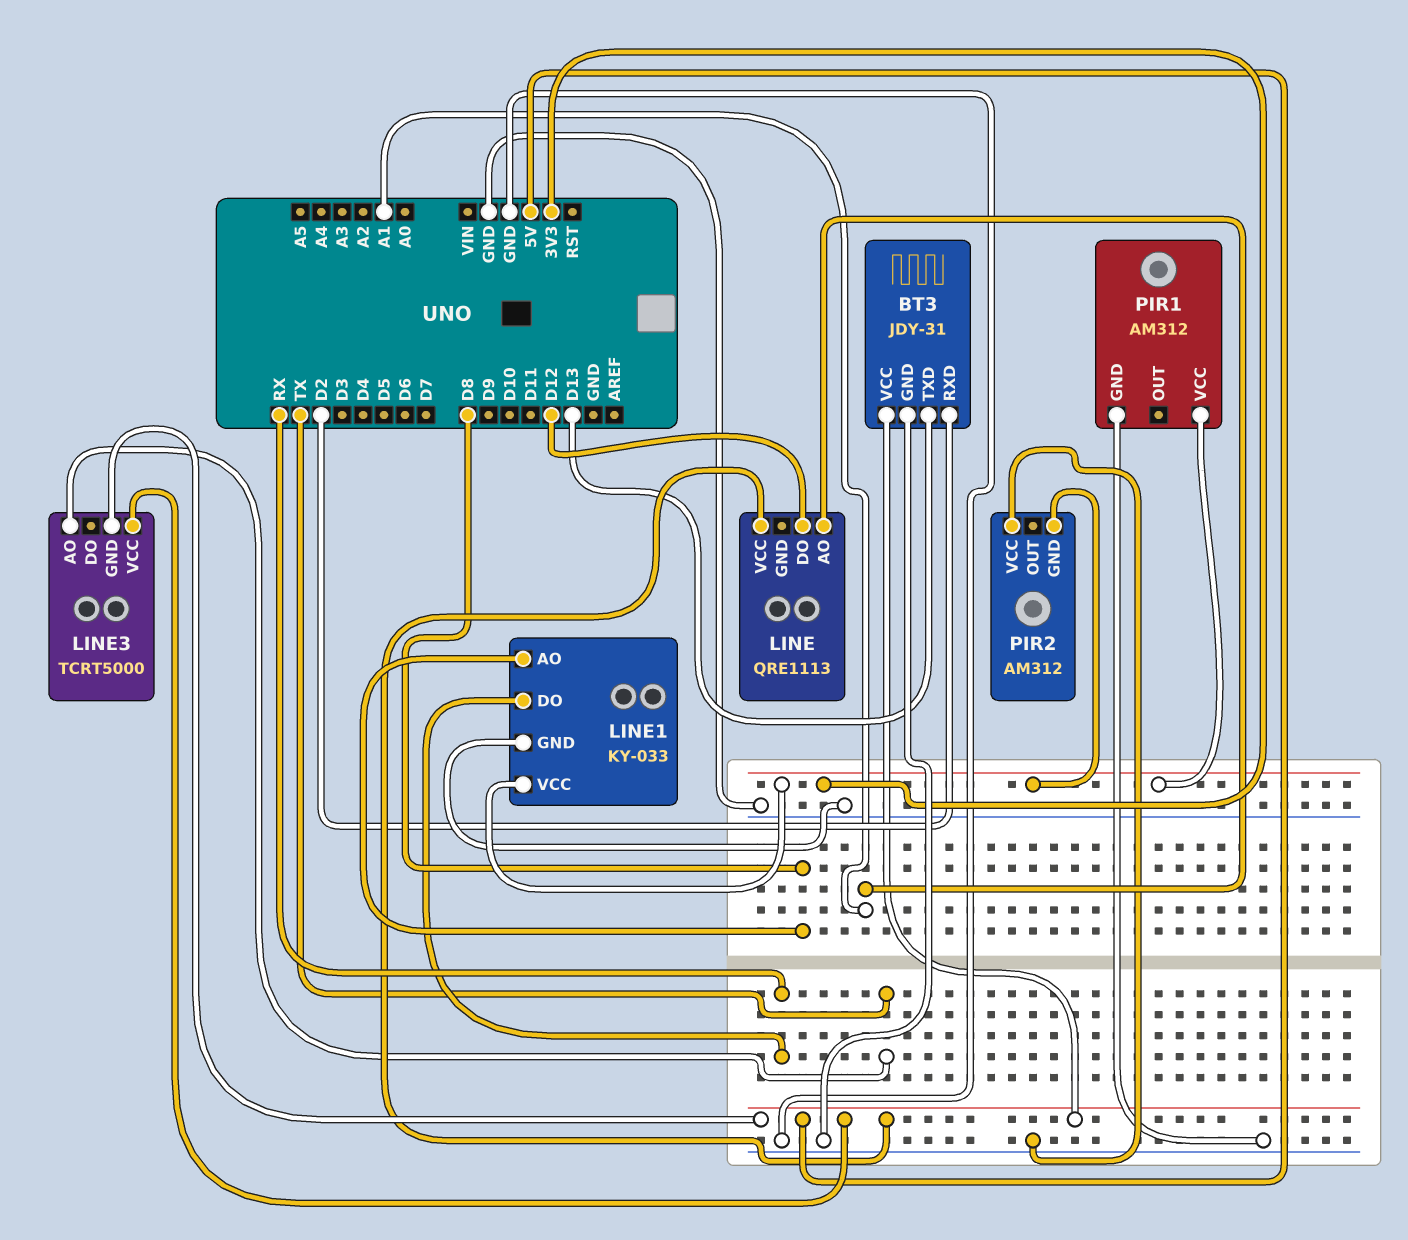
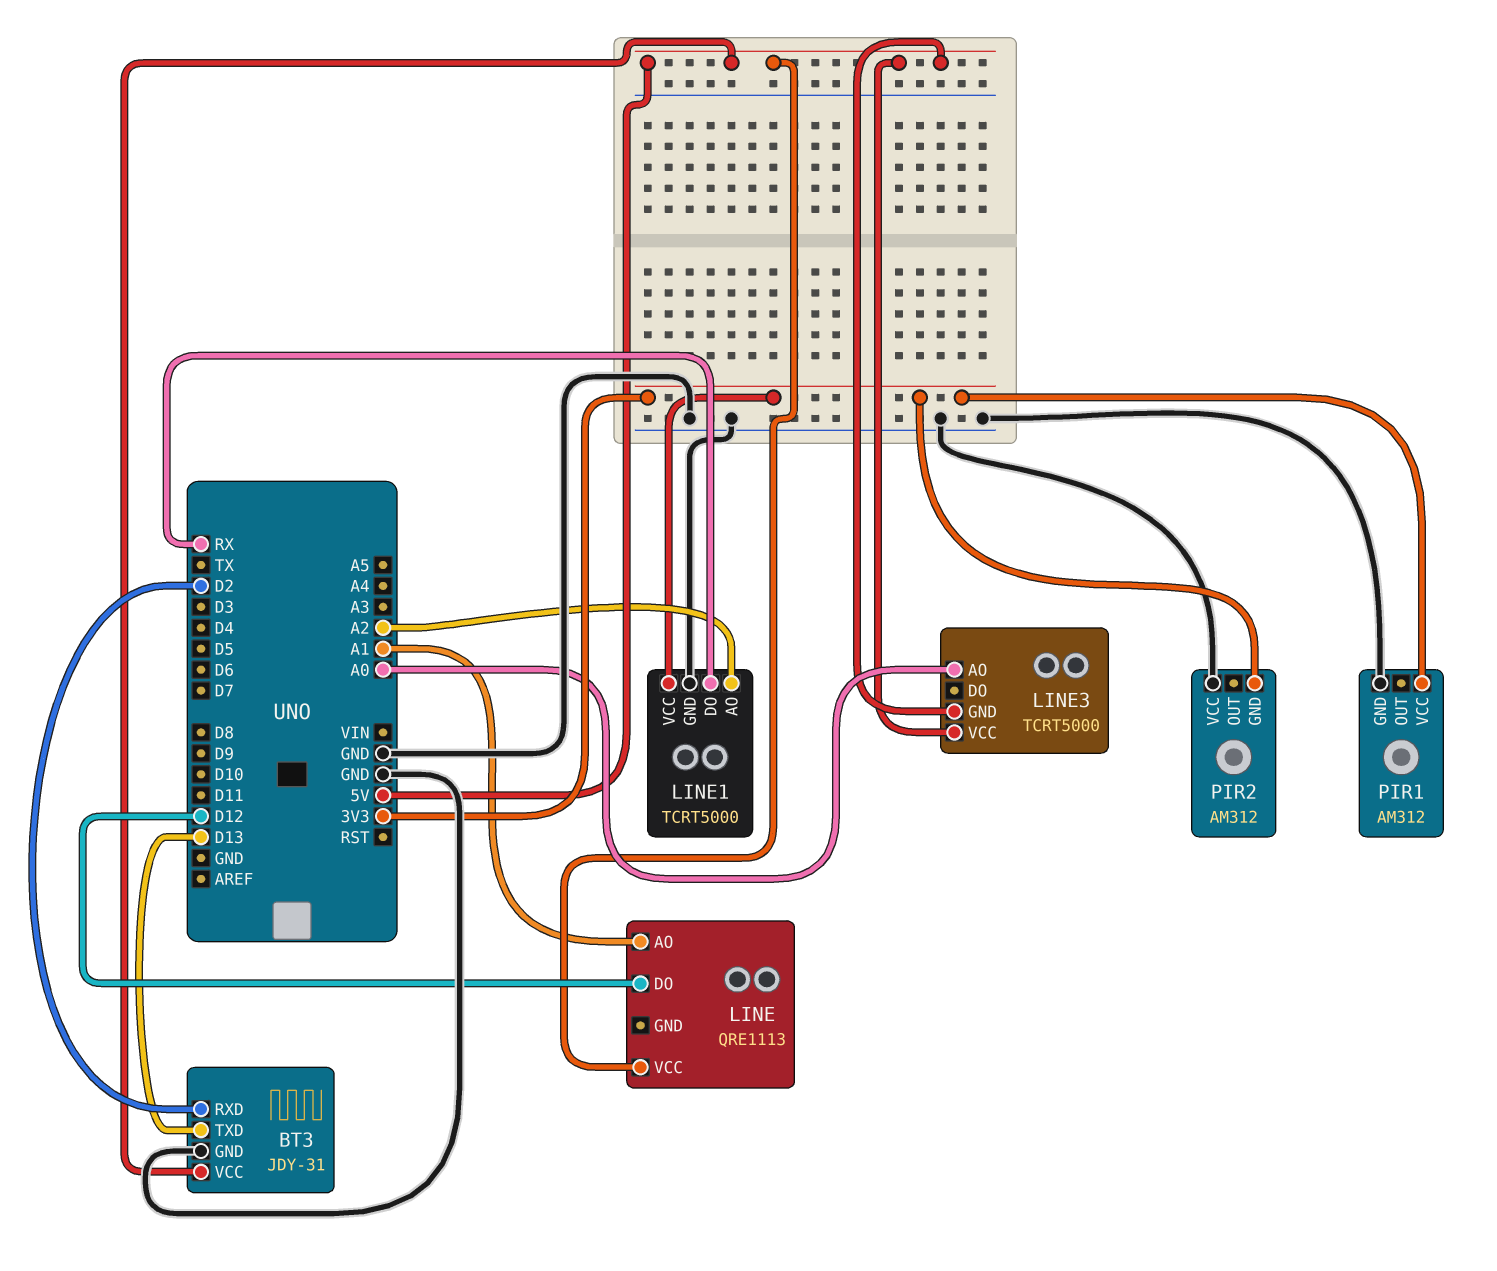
LINE1: KY-033 -> TCRT5000
LINE1 pin AO: D8 -> A2
LINE3 pin AO: TX -> A0

